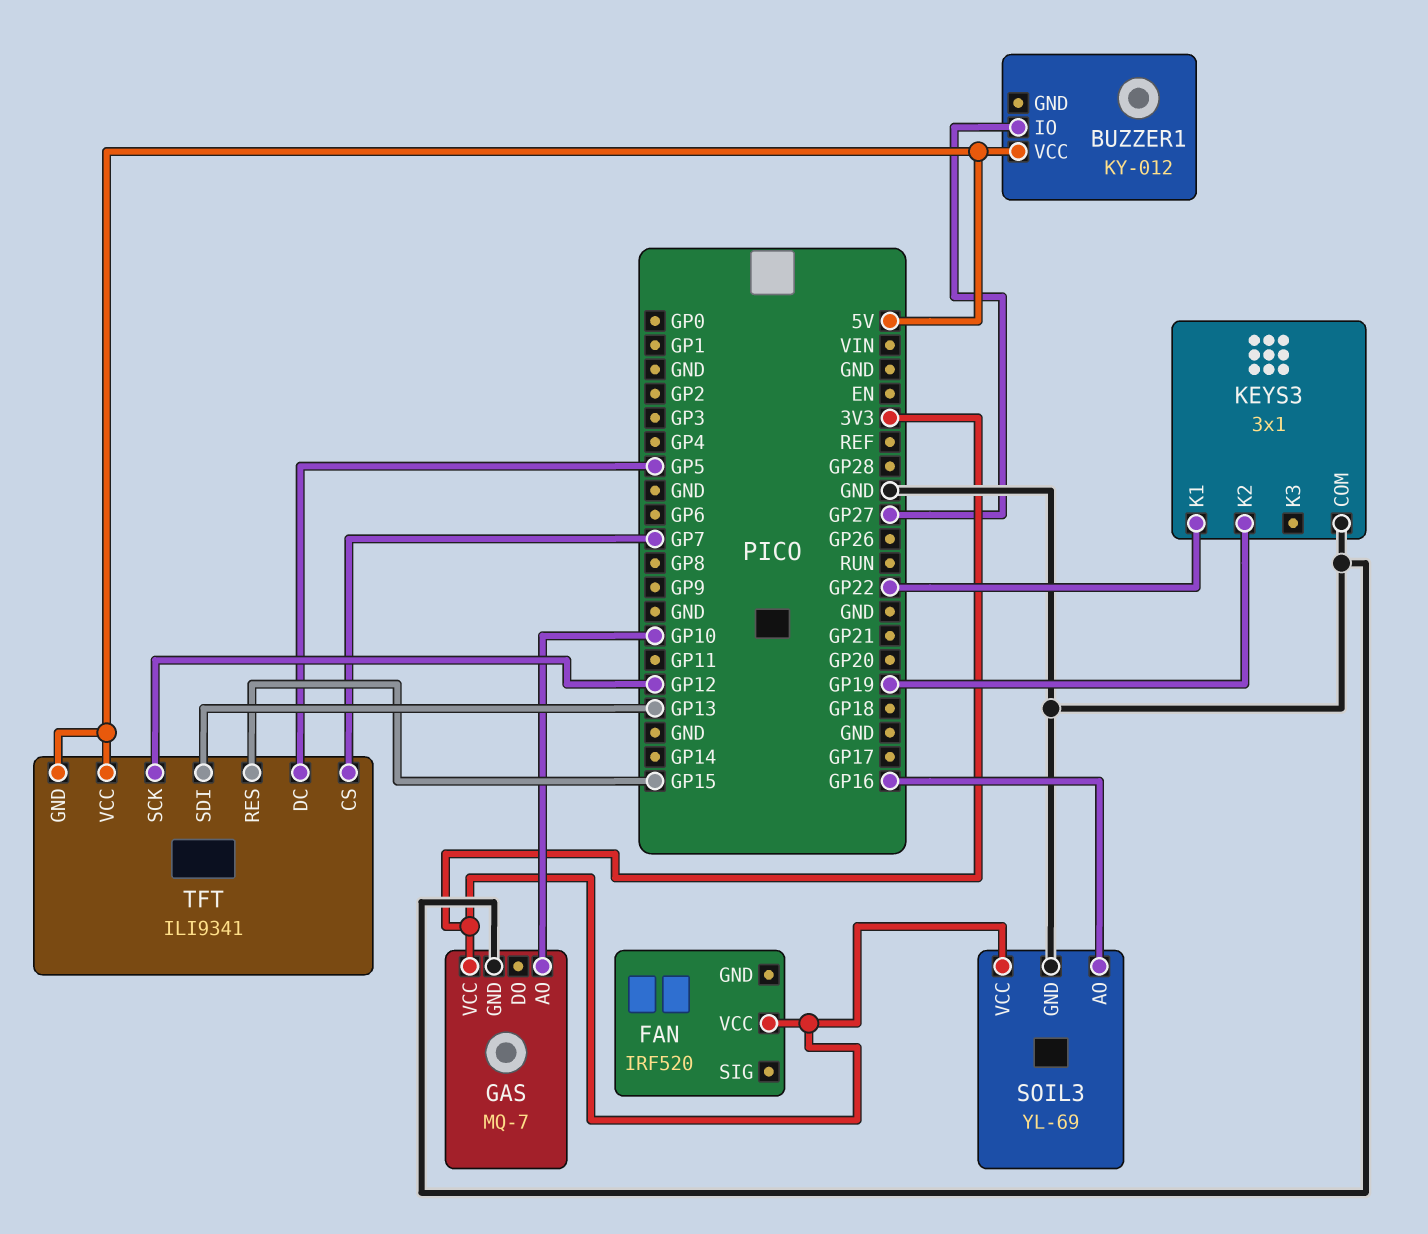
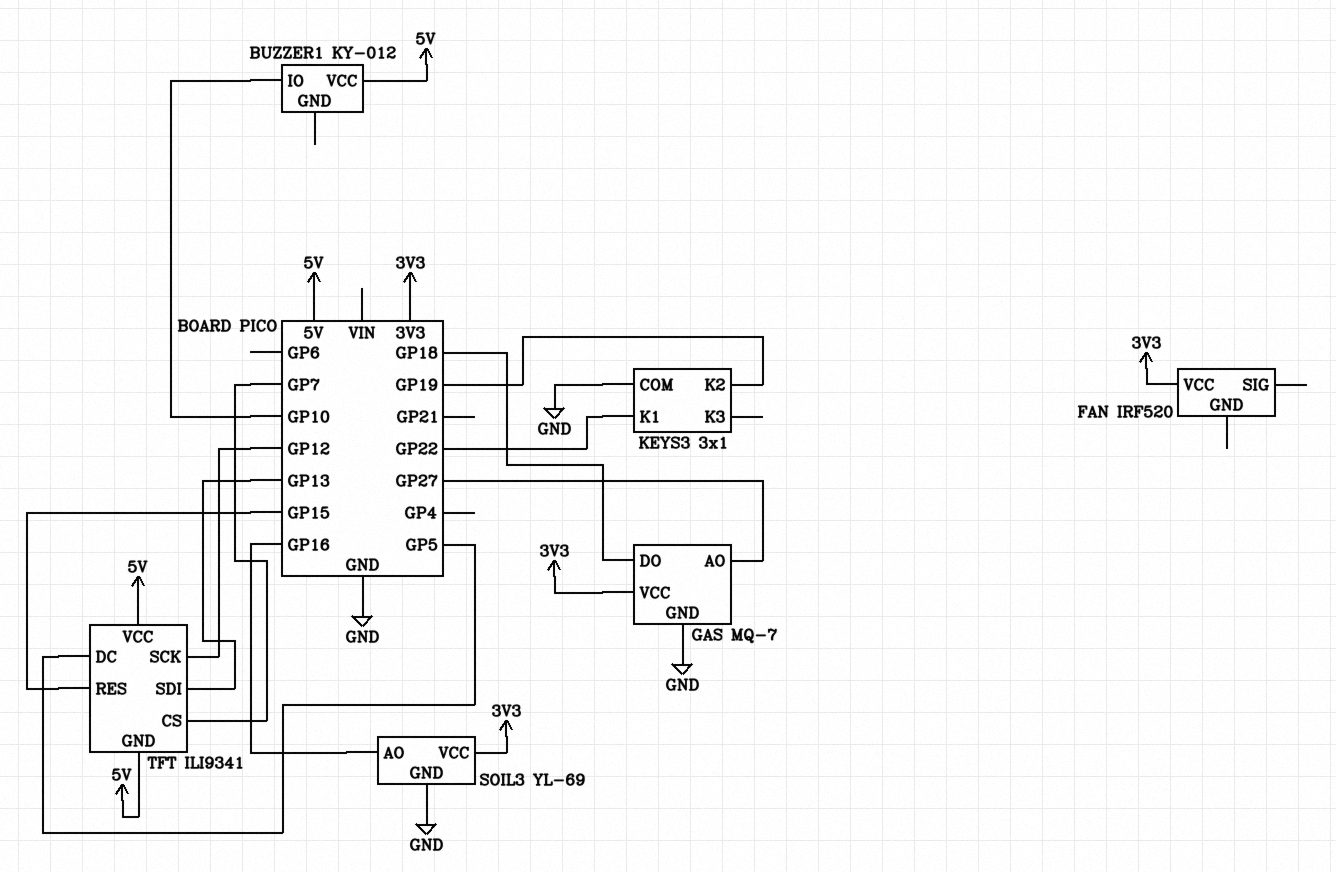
BUZZER1 pin IO: GP27 -> GP10
GAS pin AO: GP10 -> GP27
GAS pin DO: none -> GP18

